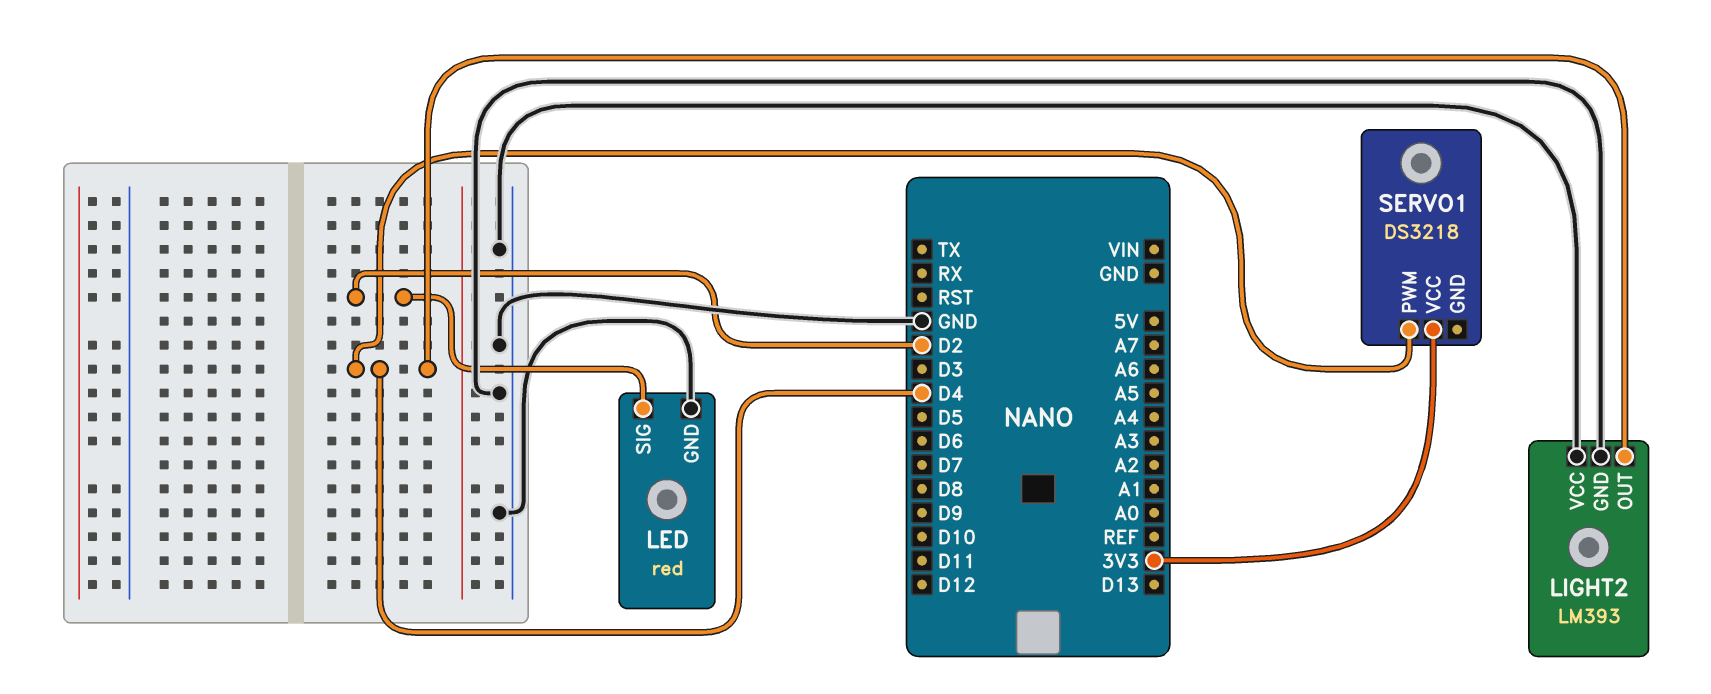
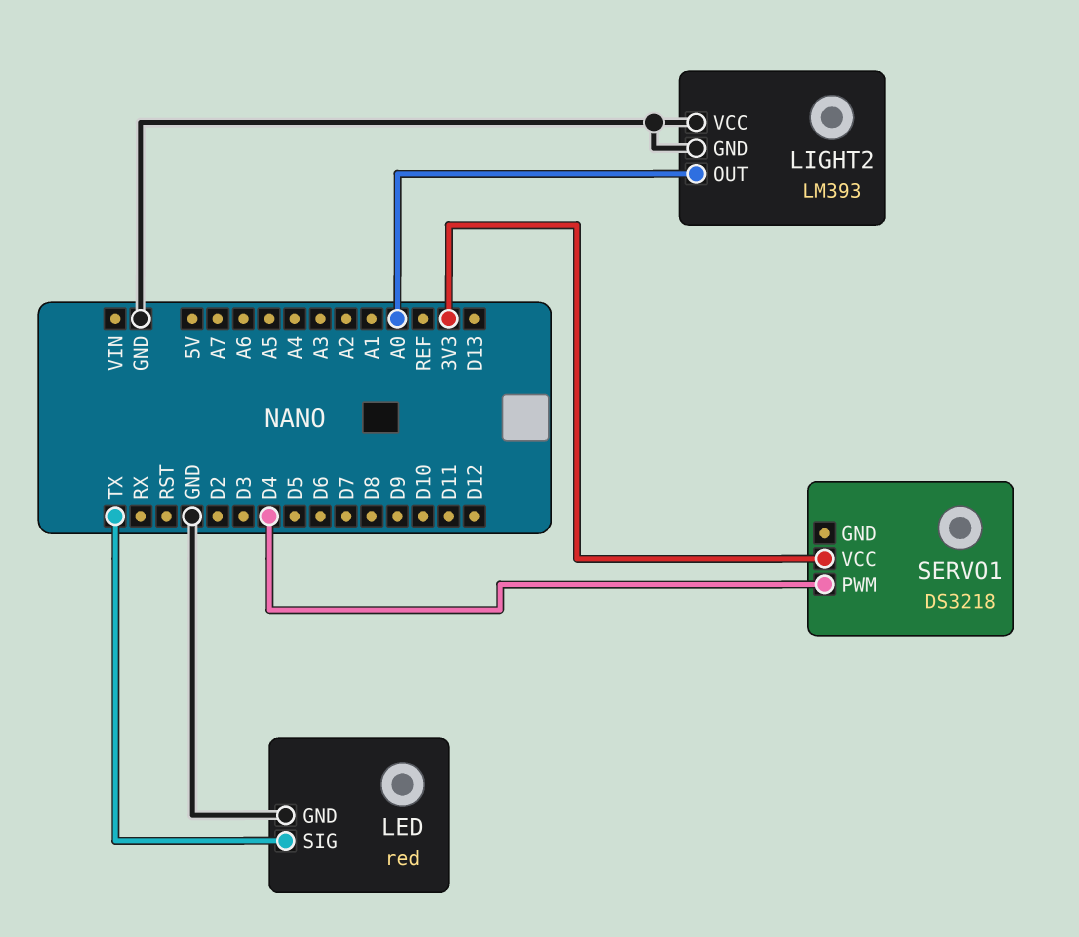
LED pin SIG: D2 -> TX
LIGHT2 pin OUT: D4 -> A0

